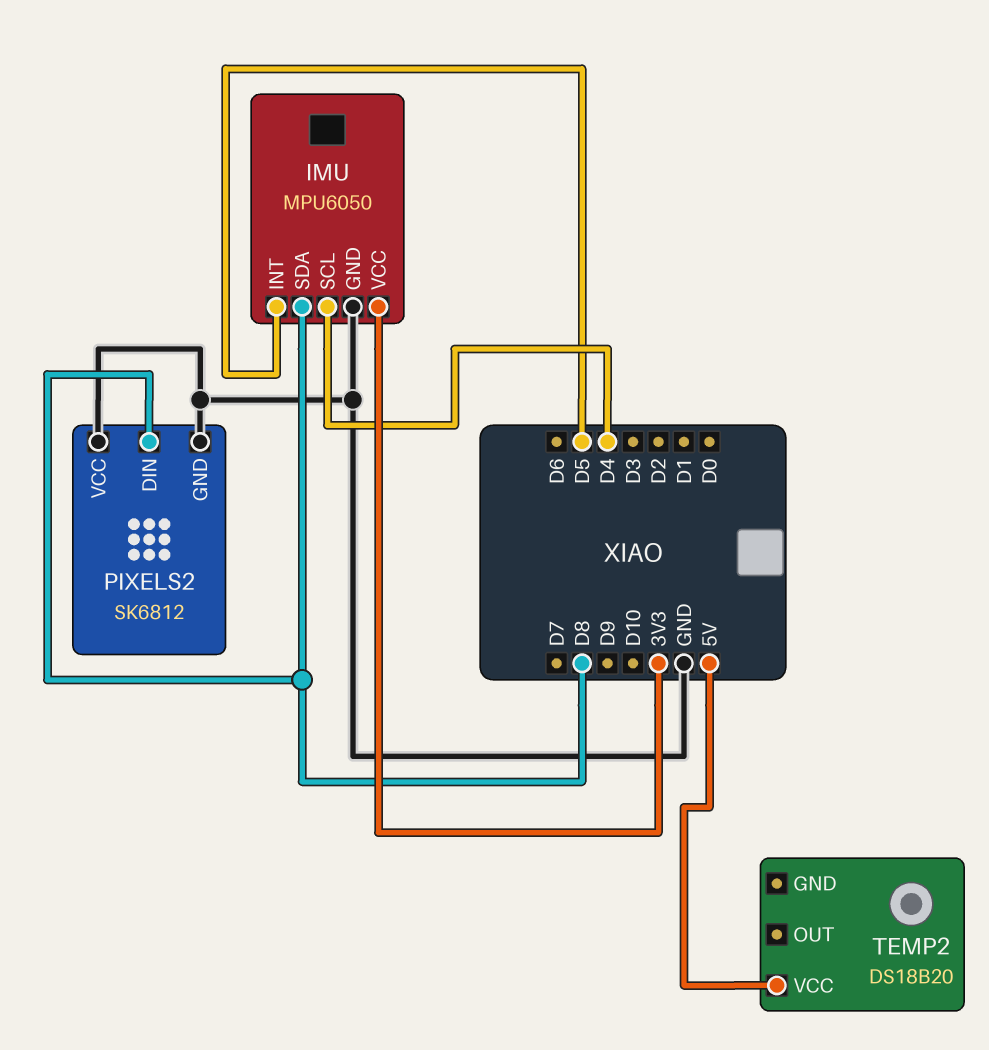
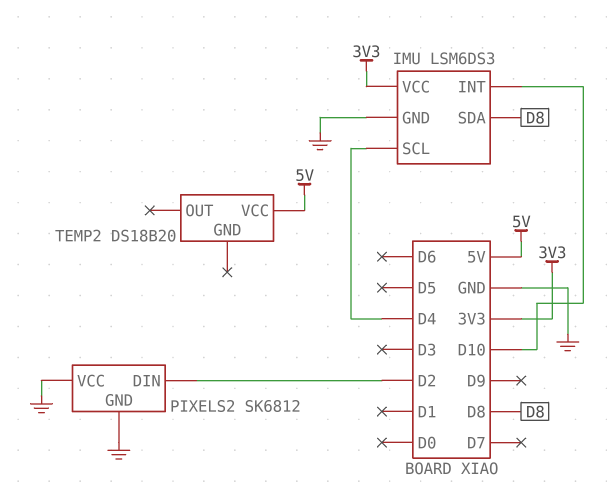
IMU: MPU6050 -> LSM6DS3
IMU pin INT: D5 -> D10
PIXELS2 pin DIN: D8 -> D2

